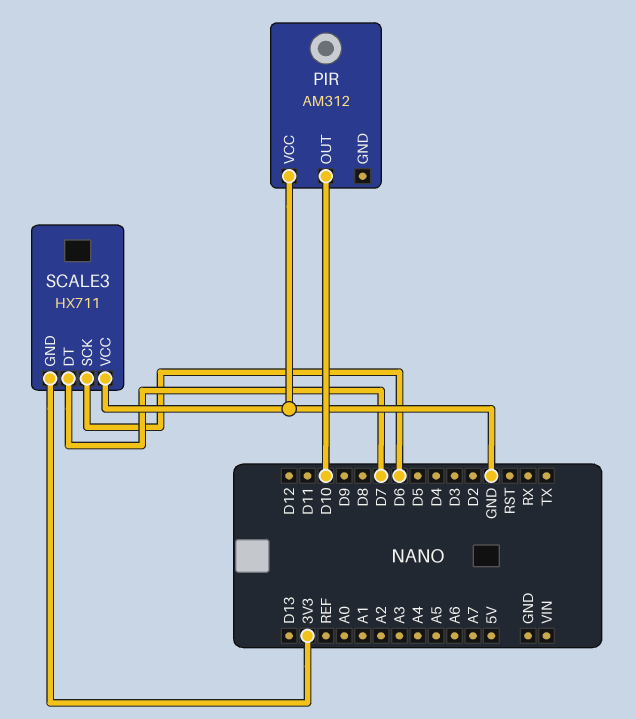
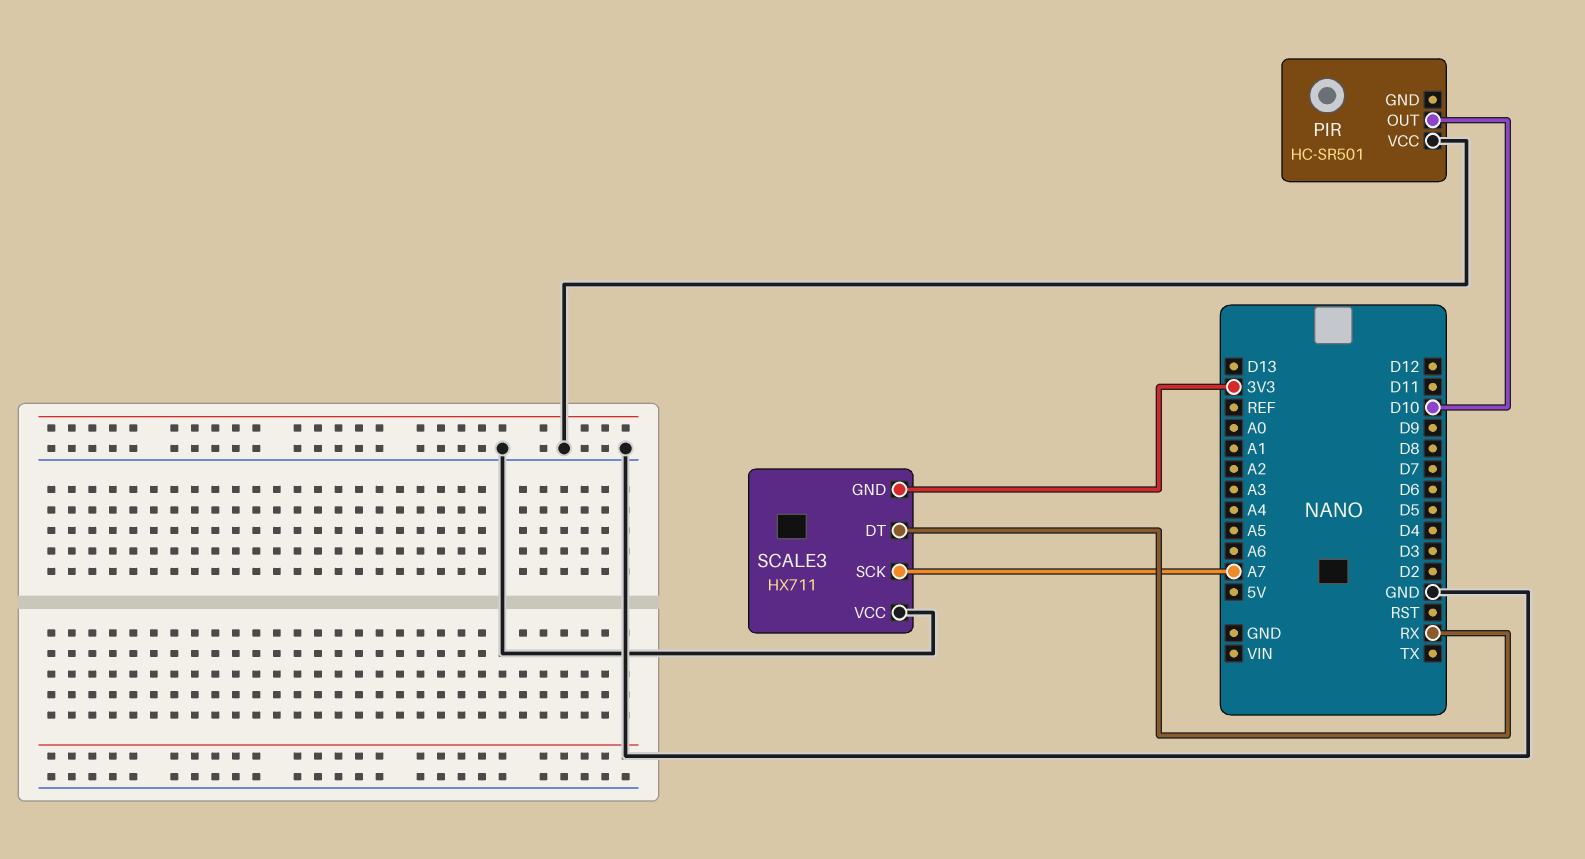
PIR: AM312 -> HC-SR501
SCALE3 pin DT: D7 -> RX
SCALE3 pin SCK: D6 -> A7

